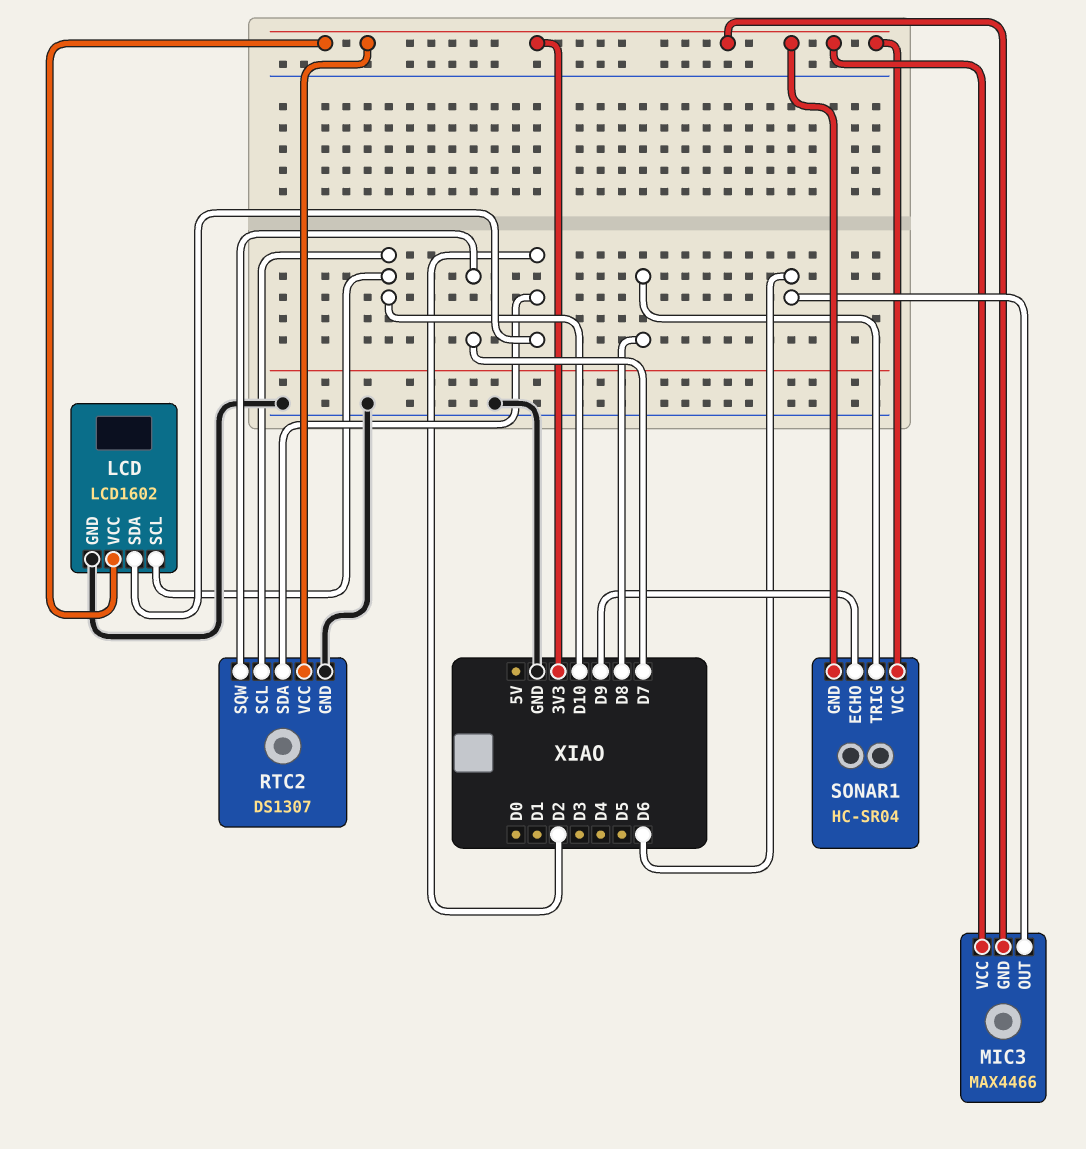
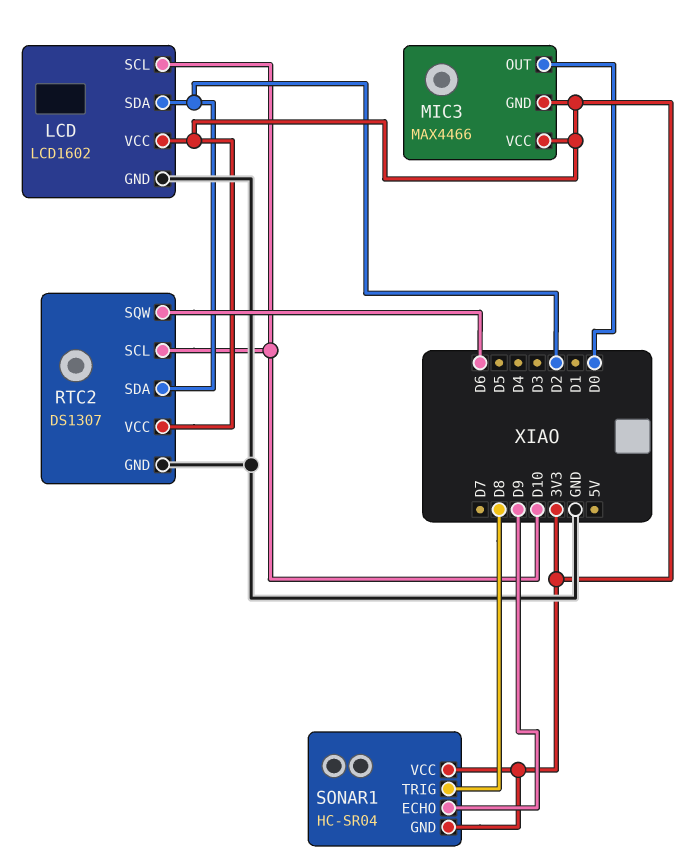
MIC3 pin OUT: D6 -> D0
RTC2 pin SQW: D7 -> D6

